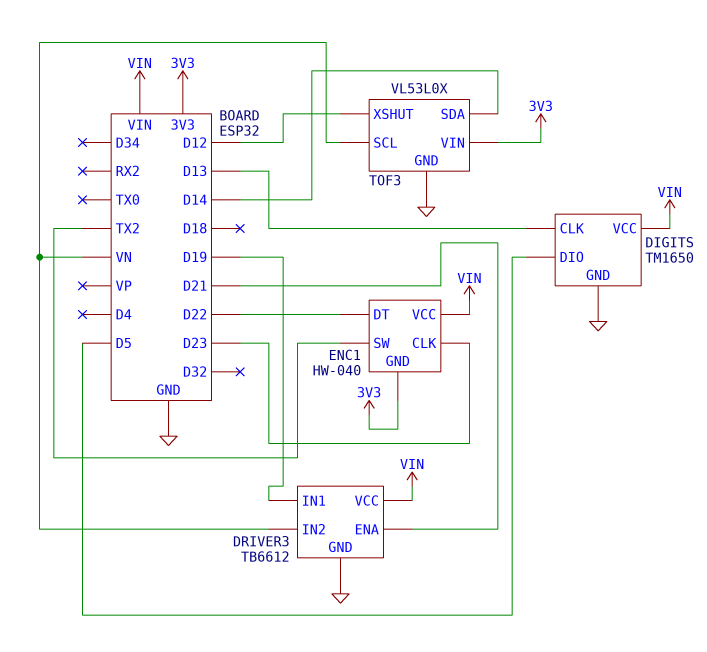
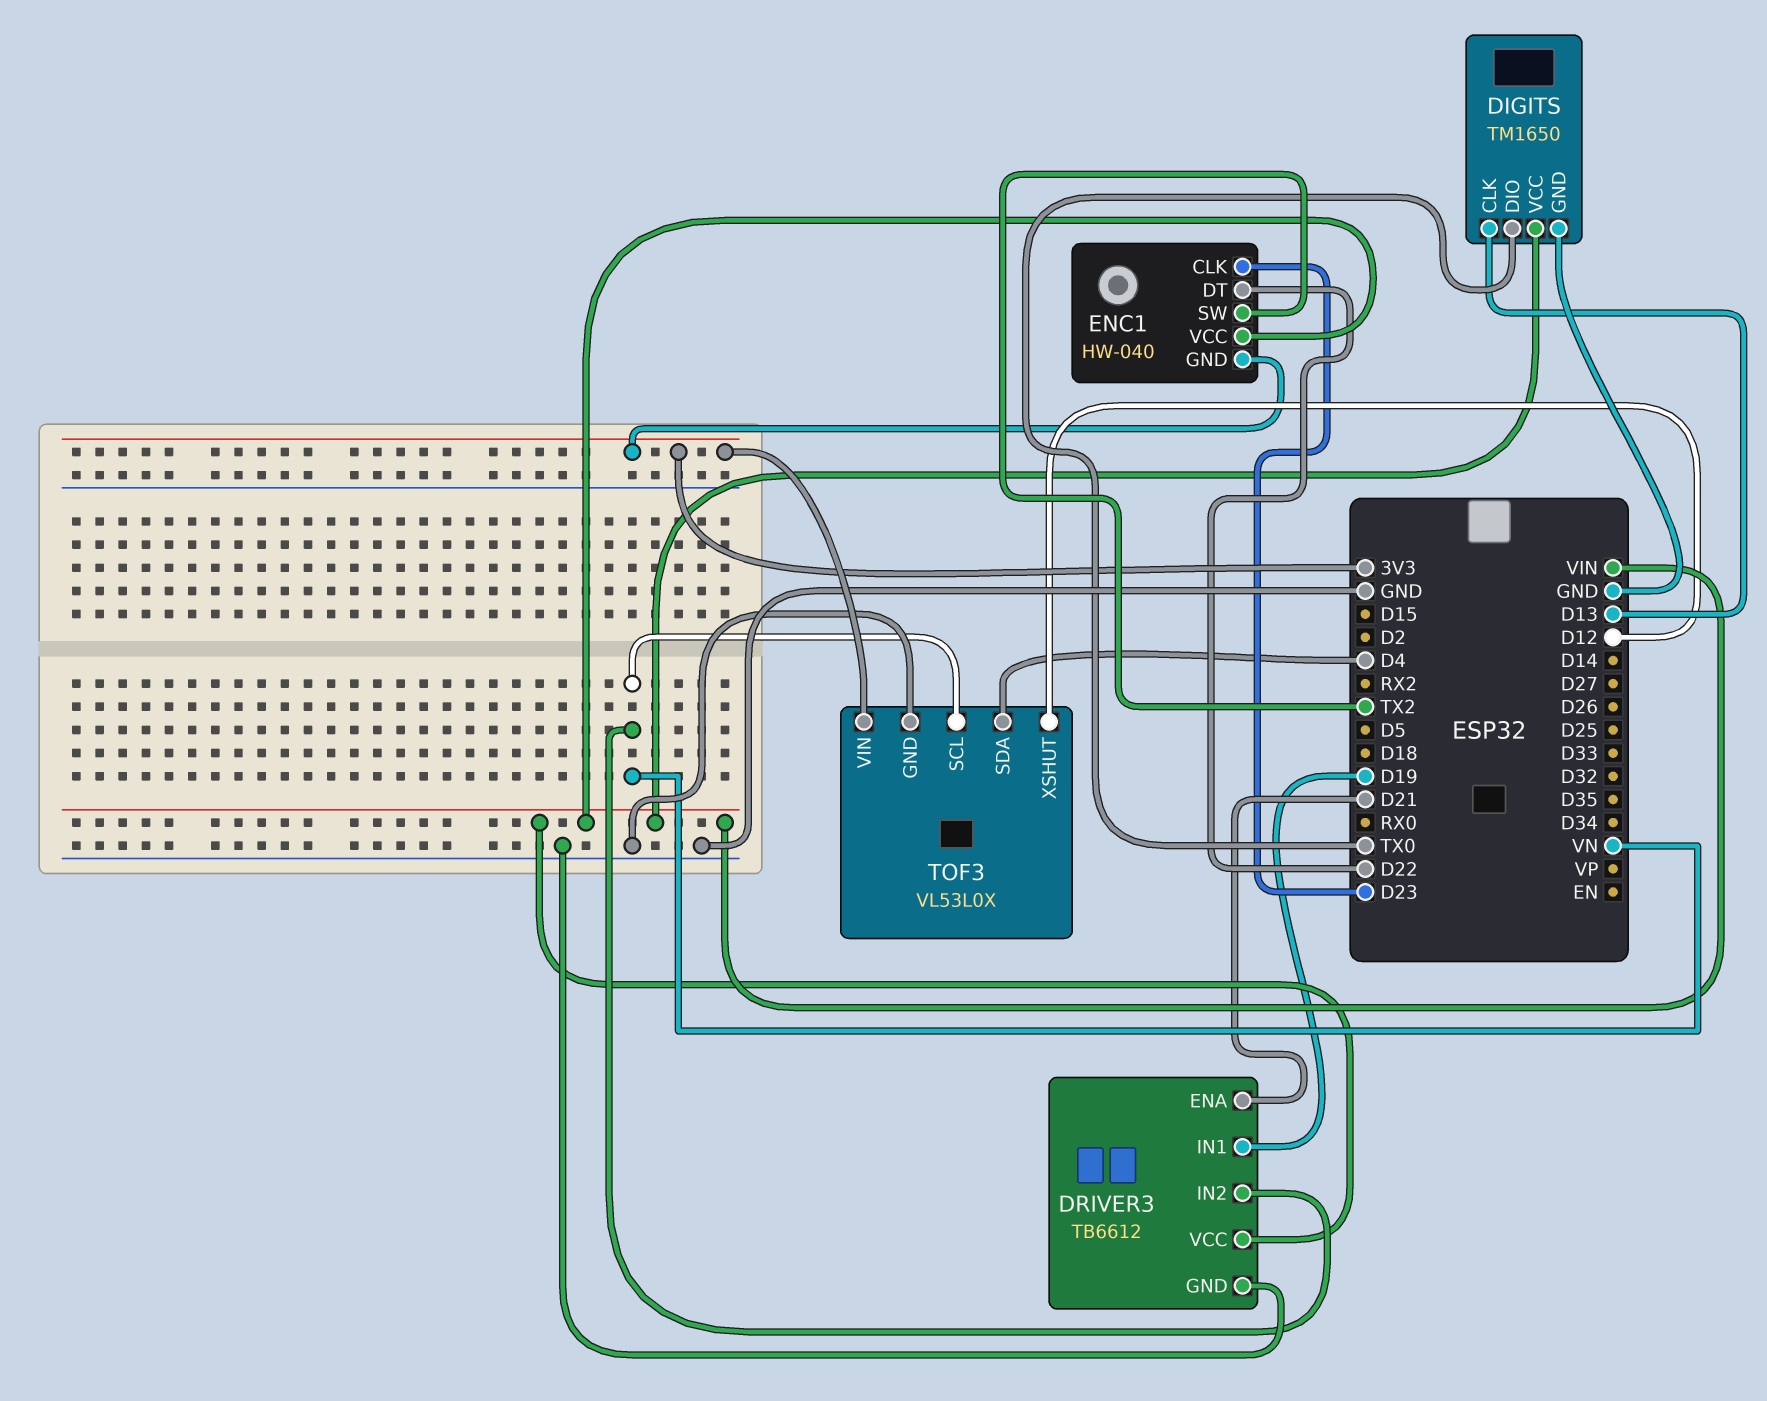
DIGITS pin DIO: D5 -> TX0
TOF3 pin SDA: D14 -> D4

